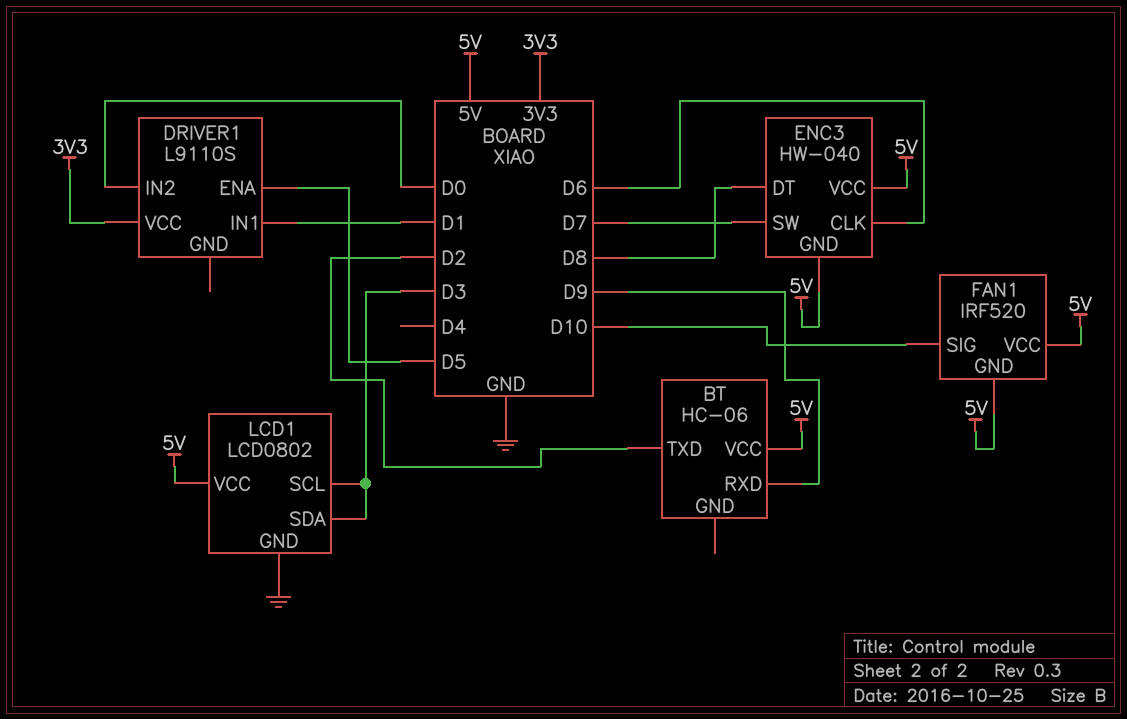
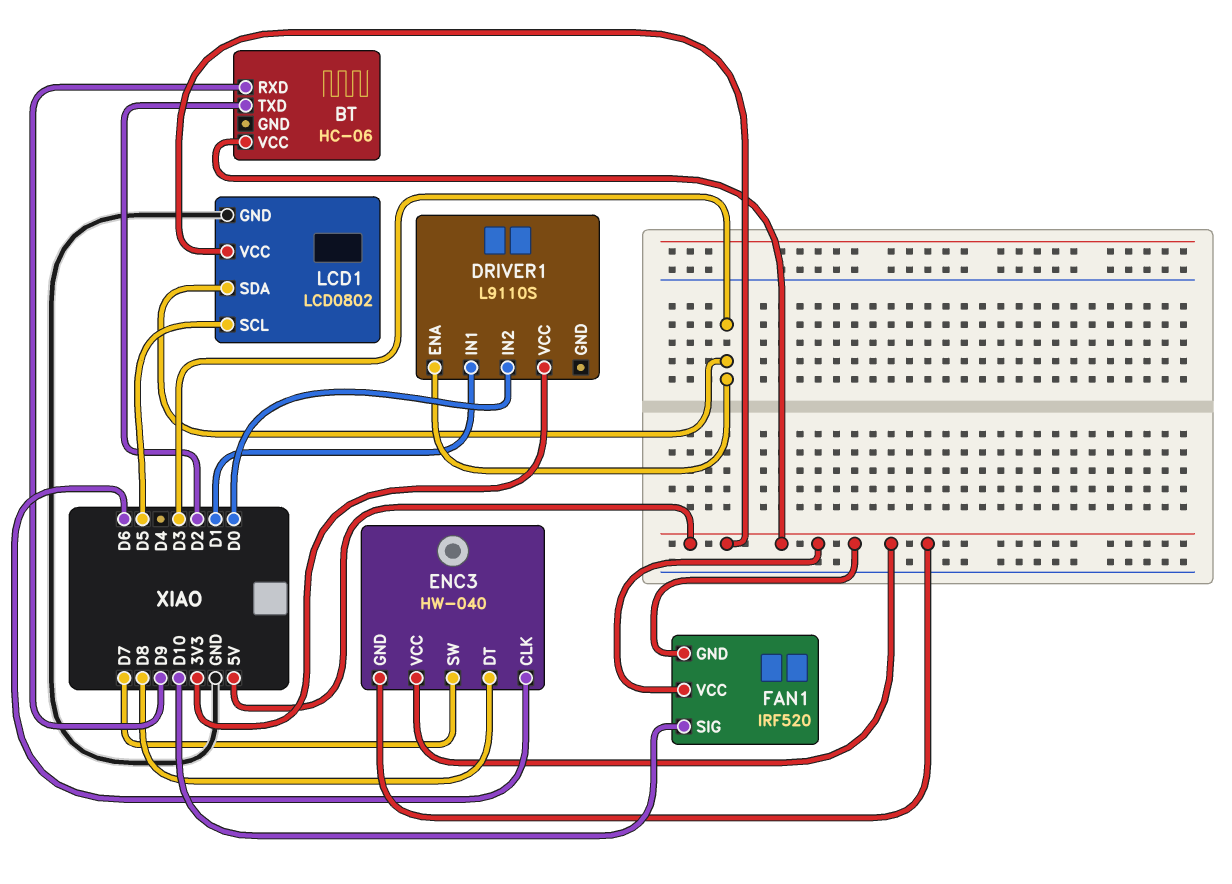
DRIVER1 pin ENA: D5 -> D3
LCD1 pin SCL: D3 -> D5

